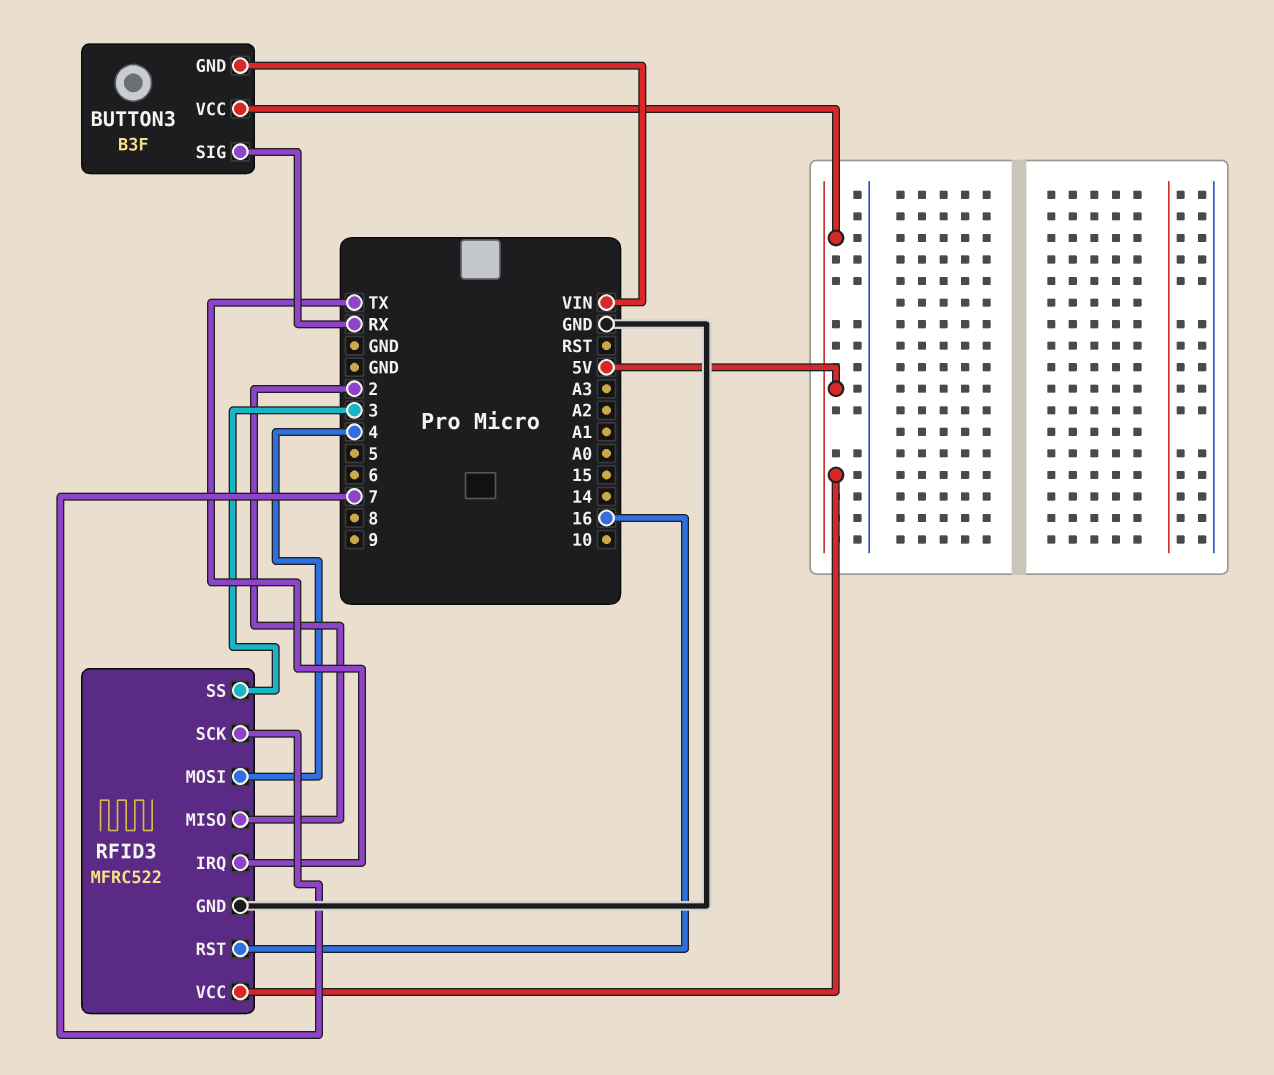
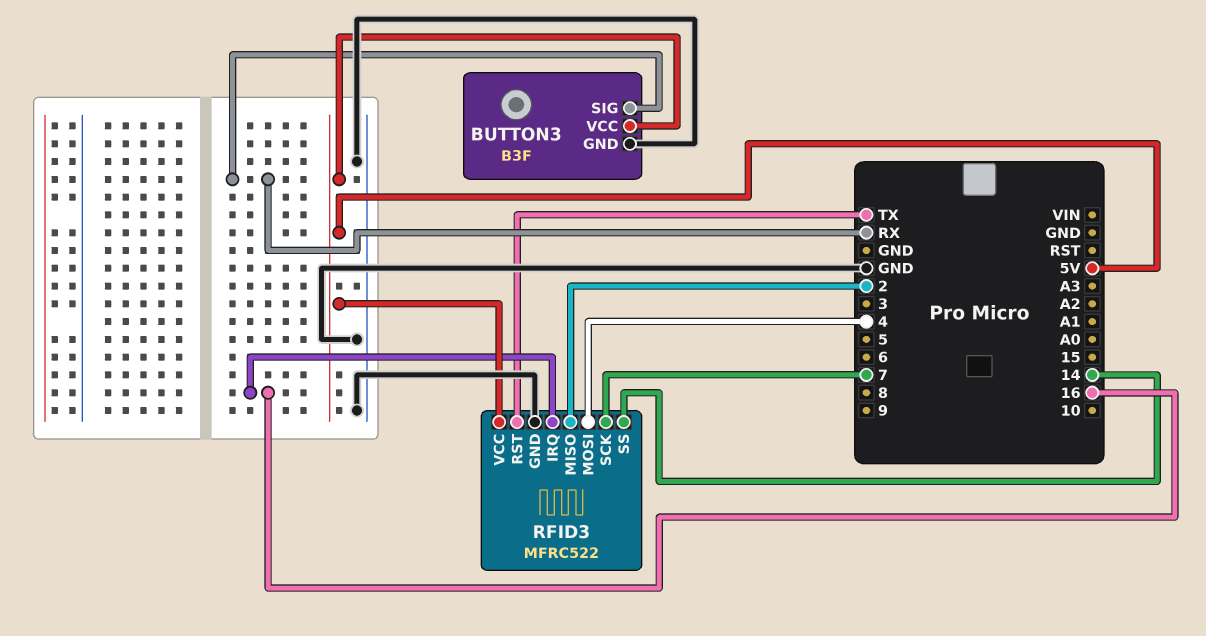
BUTTON3 pin GND: VIN -> GND
RFID3 pin IRQ: TX -> 16
RFID3 pin RST: 16 -> TX
RFID3 pin SS: 3 -> 14

